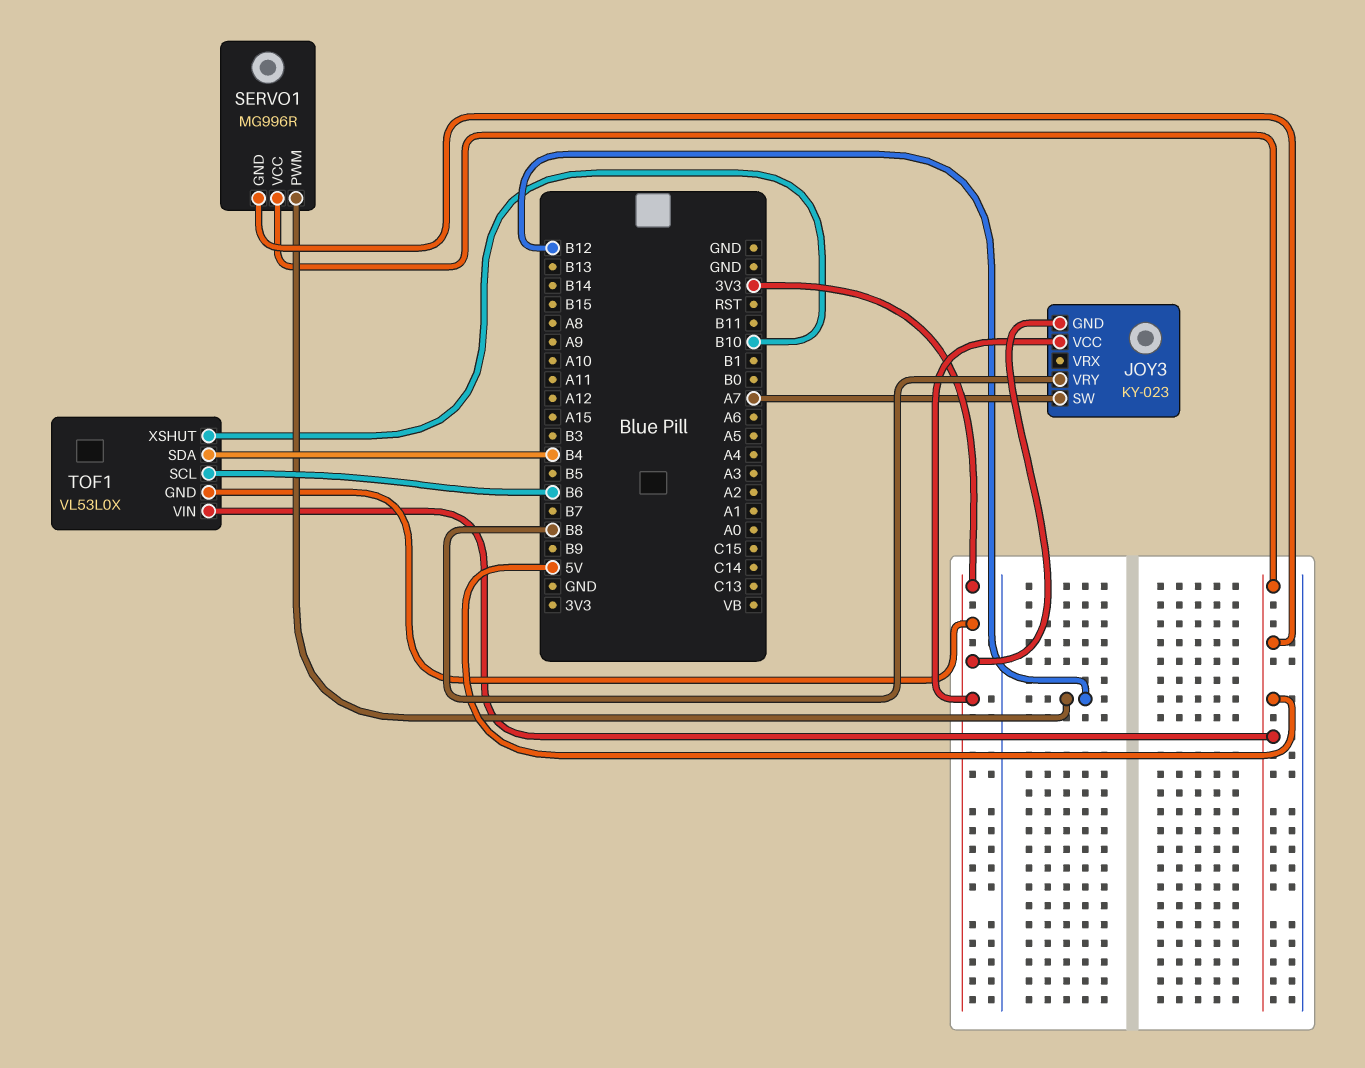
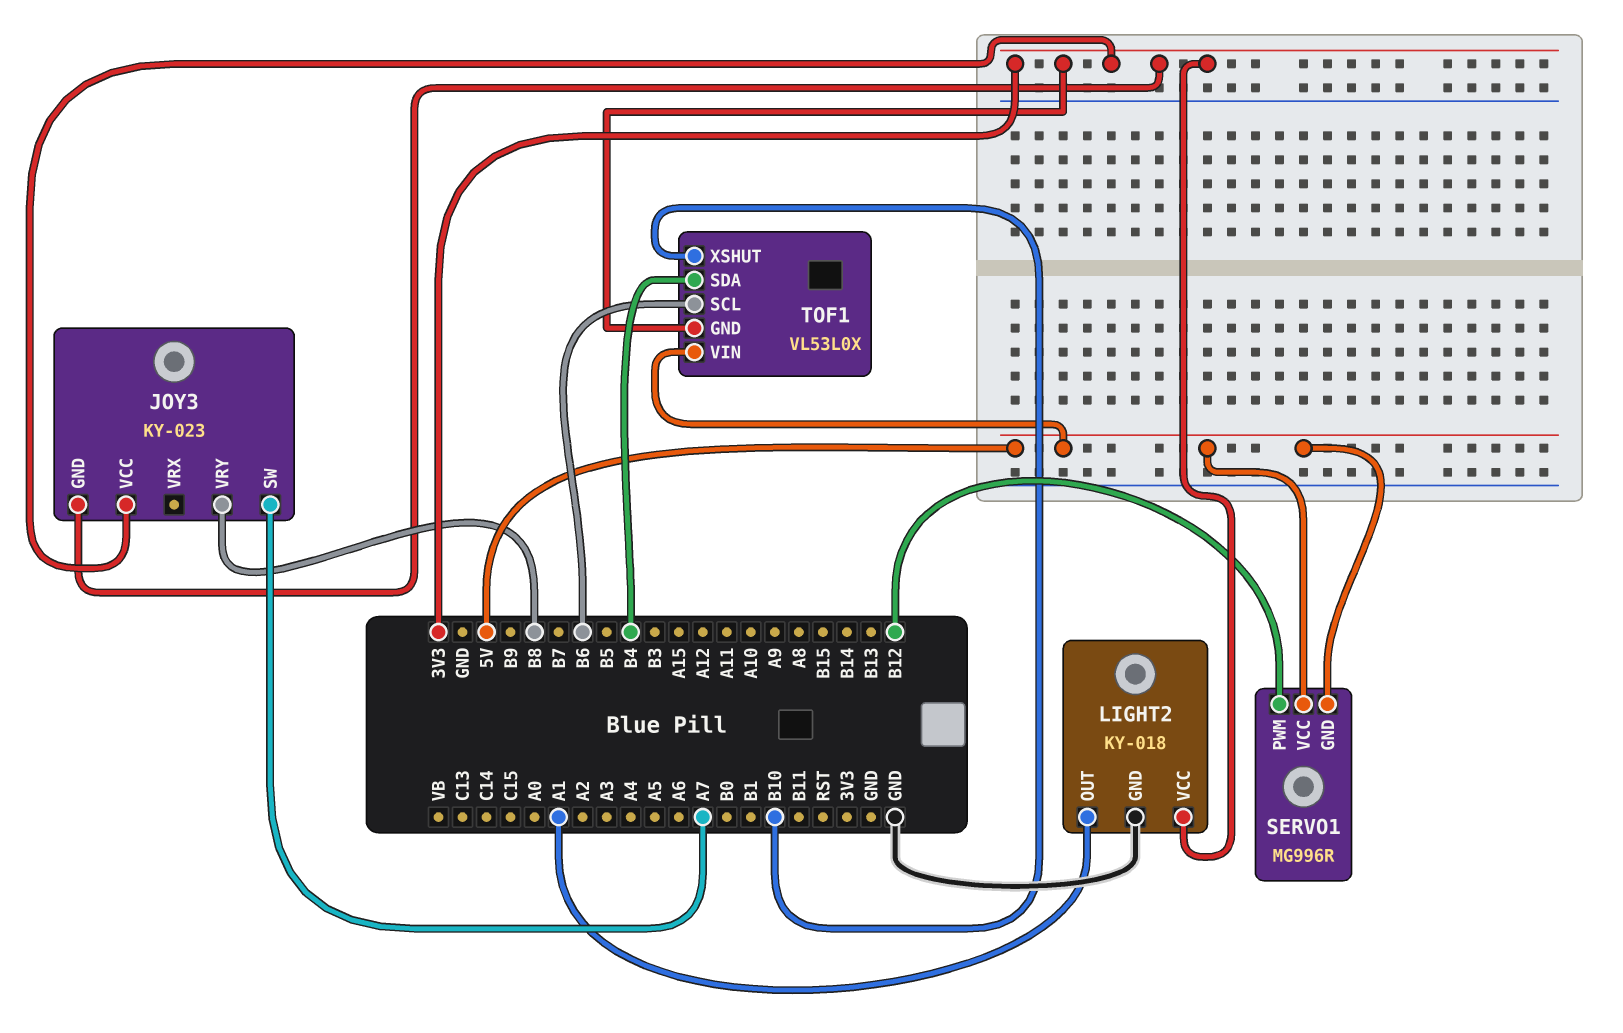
LIGHT2: none -> KY-018
LIGHT2 pin GND: none -> GND
LIGHT2 pin OUT: none -> A1
LIGHT2 pin VCC: none -> 3V3

